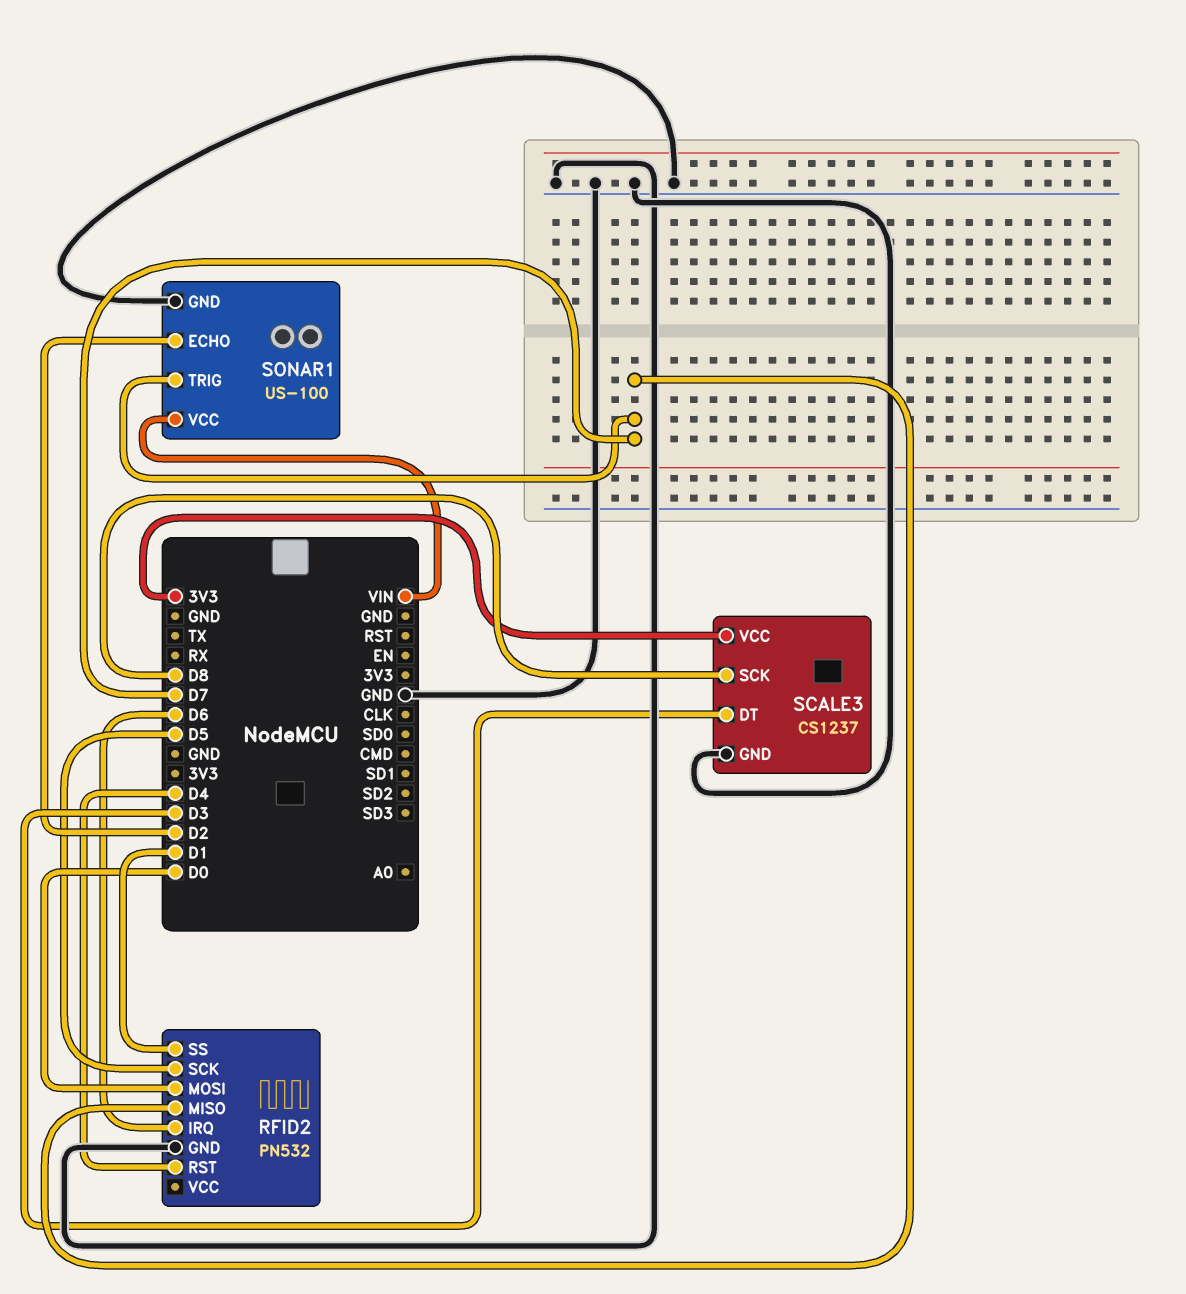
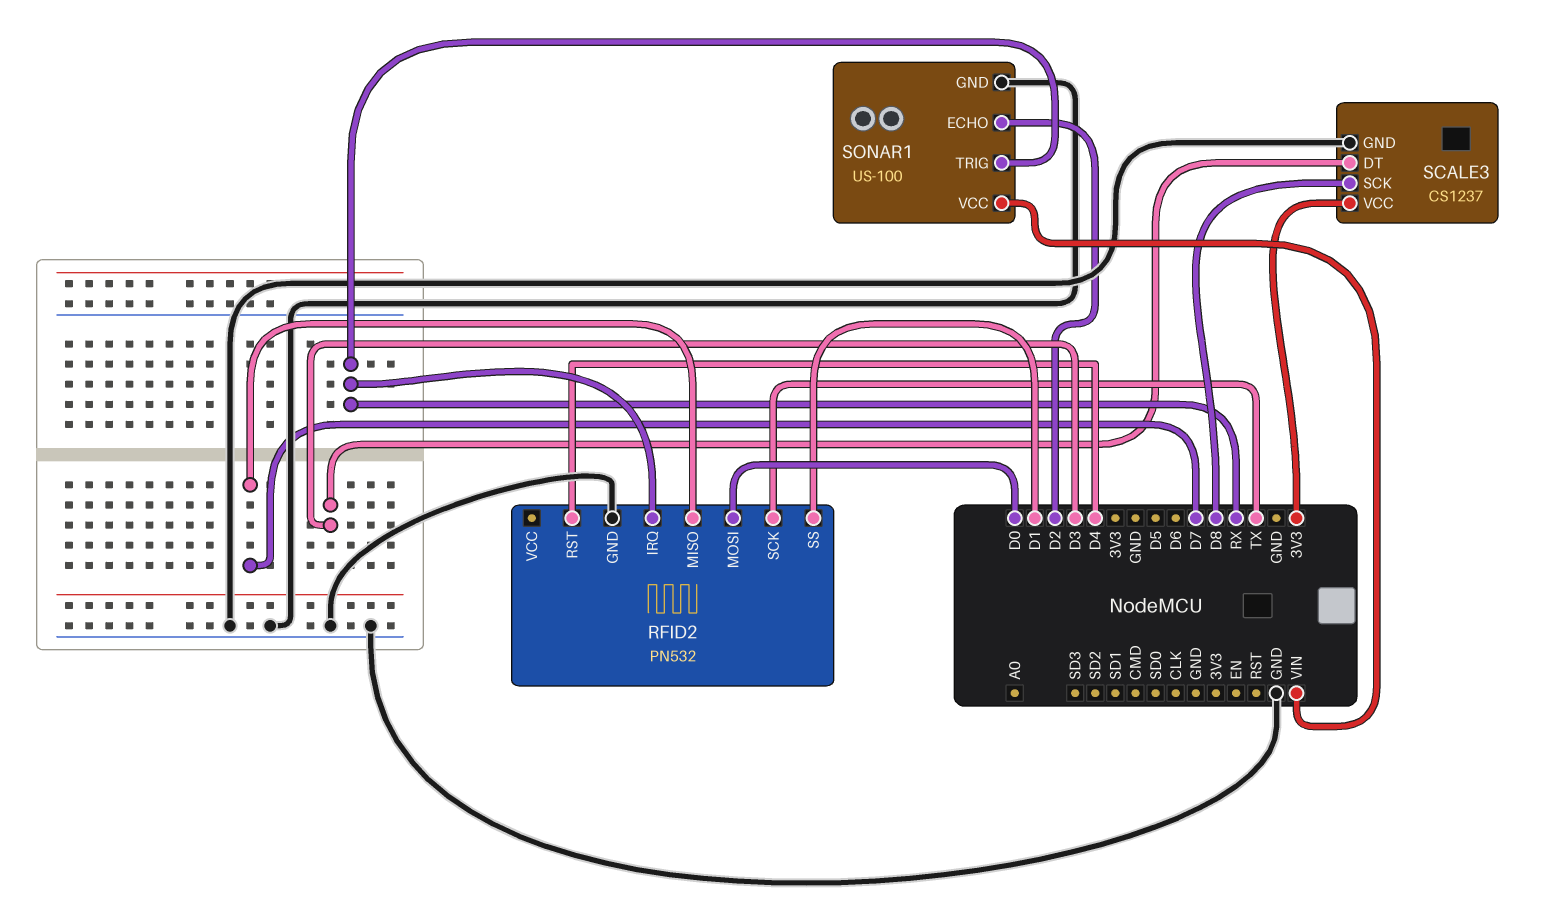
RFID2 pin IRQ: D6 -> RX
RFID2 pin SCK: D5 -> TX
SONAR1 pin TRIG: D7 -> RX

